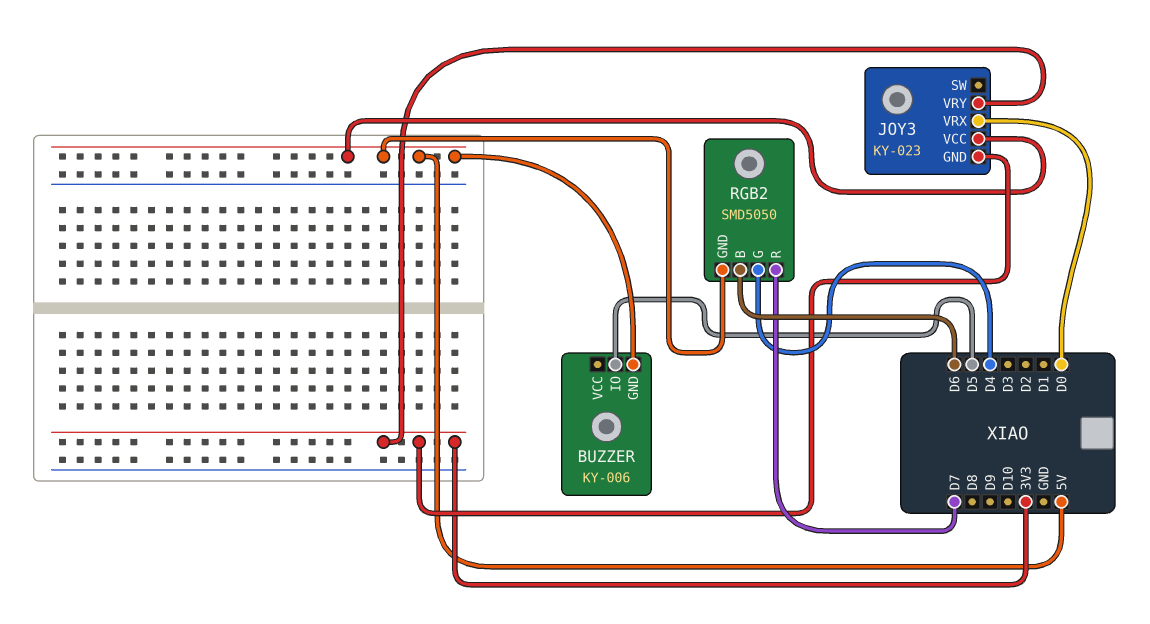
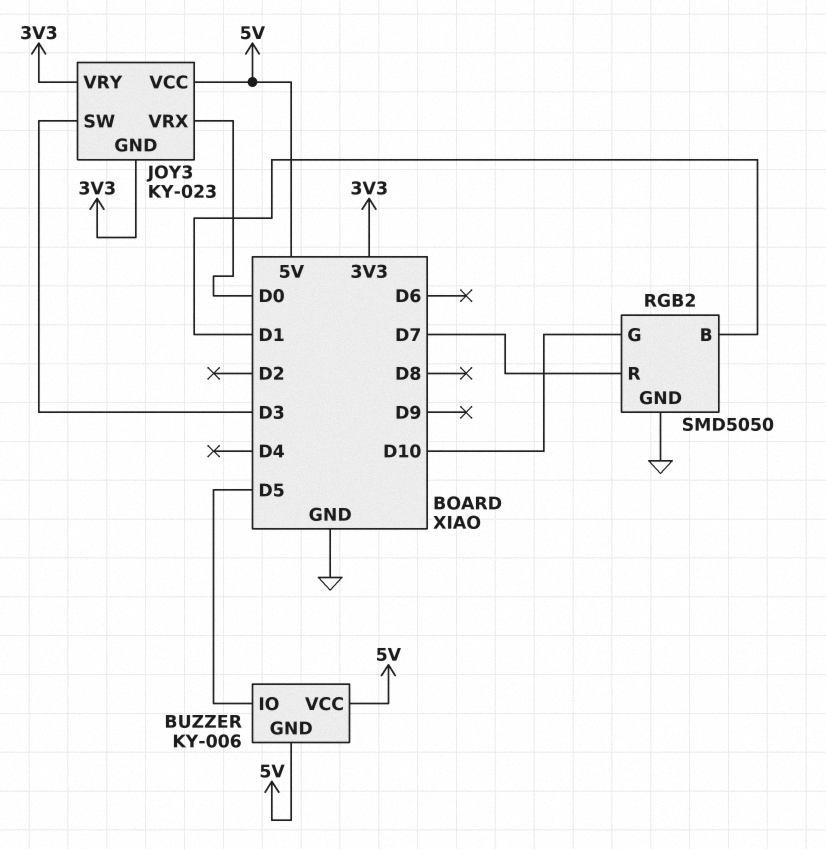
BUZZER pin VCC: none -> 5V
JOY3 pin SW: none -> D3
RGB2 pin B: D6 -> D1
RGB2 pin G: D4 -> D10
RGB2 pin GND: 5V -> GND

